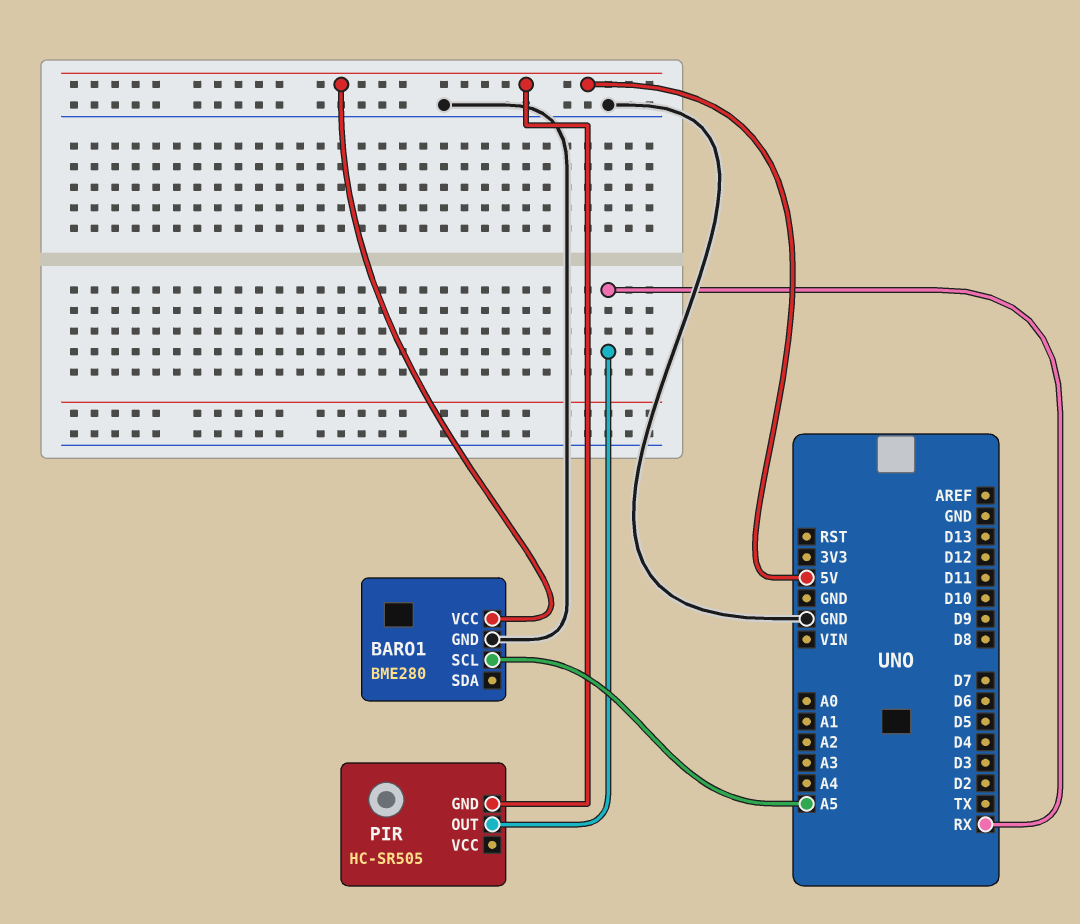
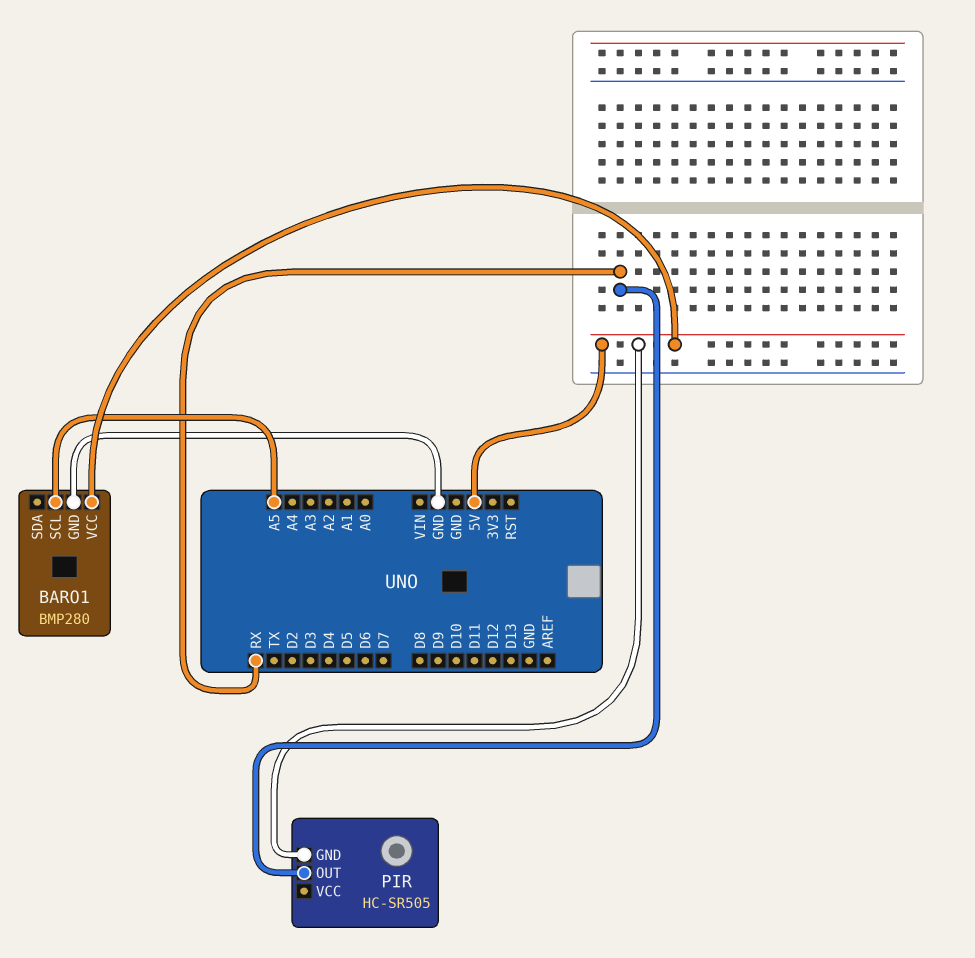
BARO1: BME280 -> BMP280

